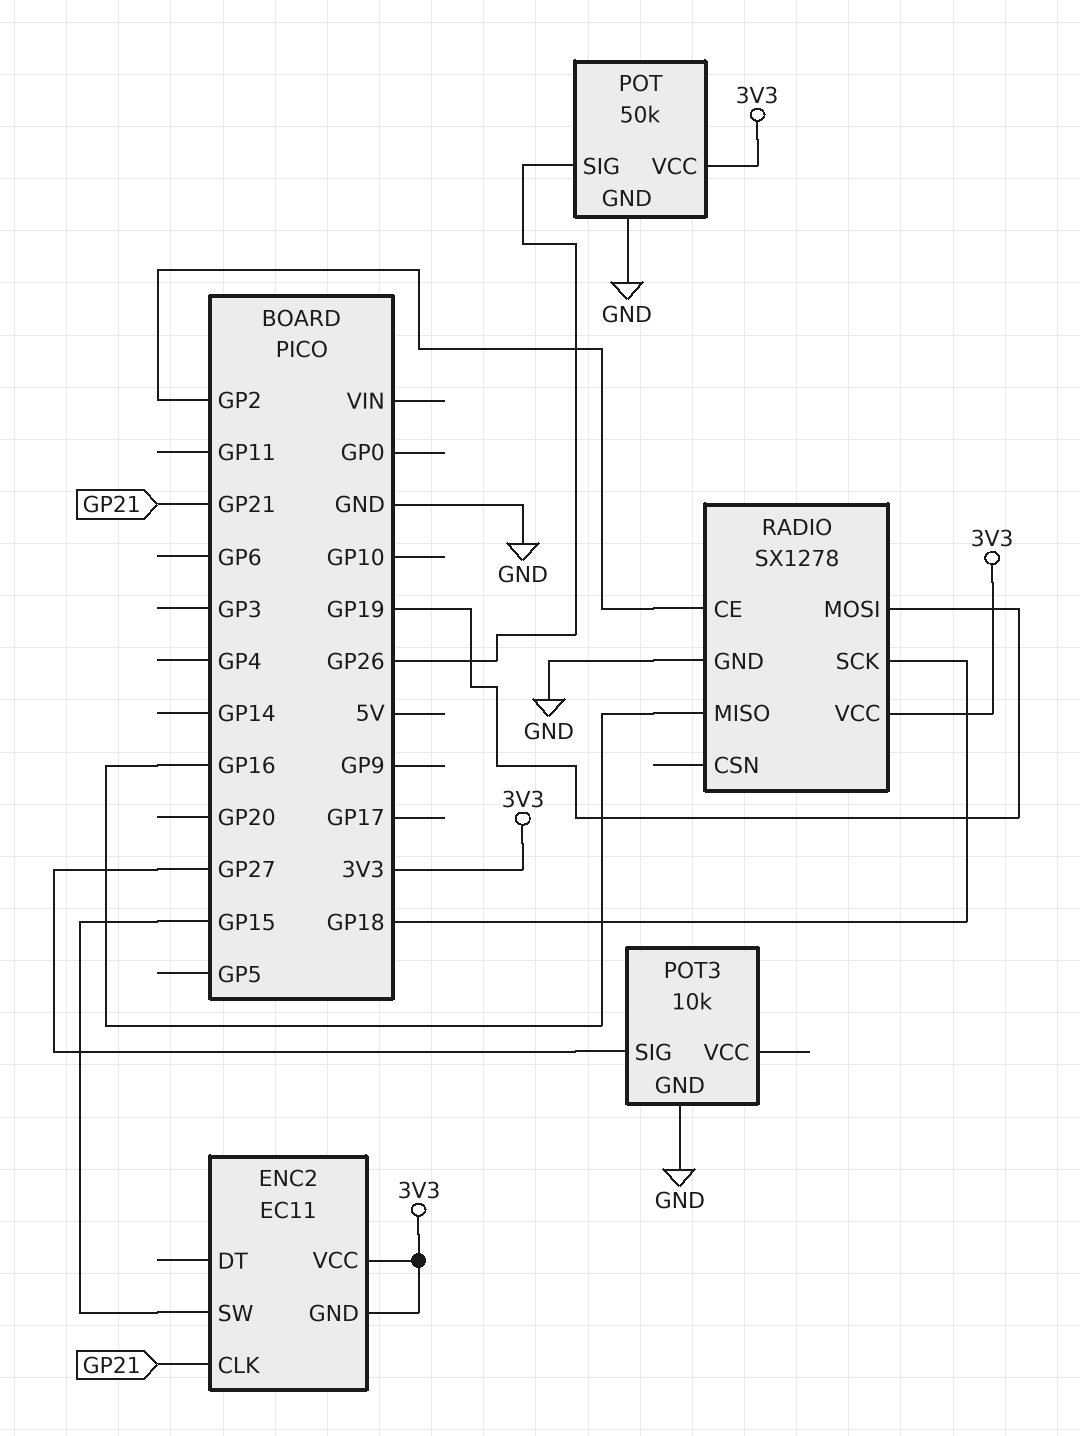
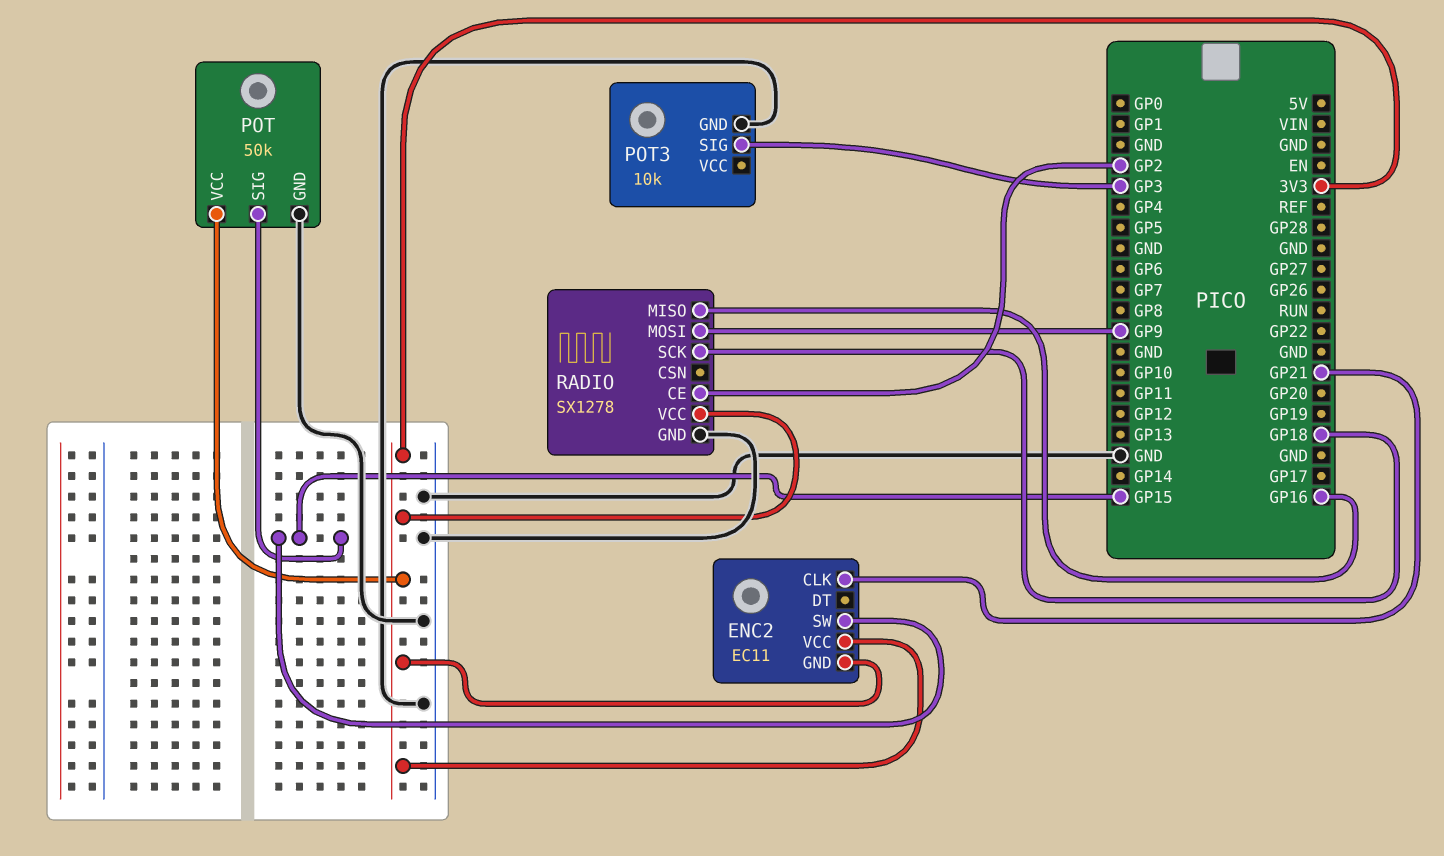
POT pin SIG: GP26 -> GP15
POT3 pin SIG: GP27 -> GP3
RADIO pin MOSI: GP19 -> GP9

